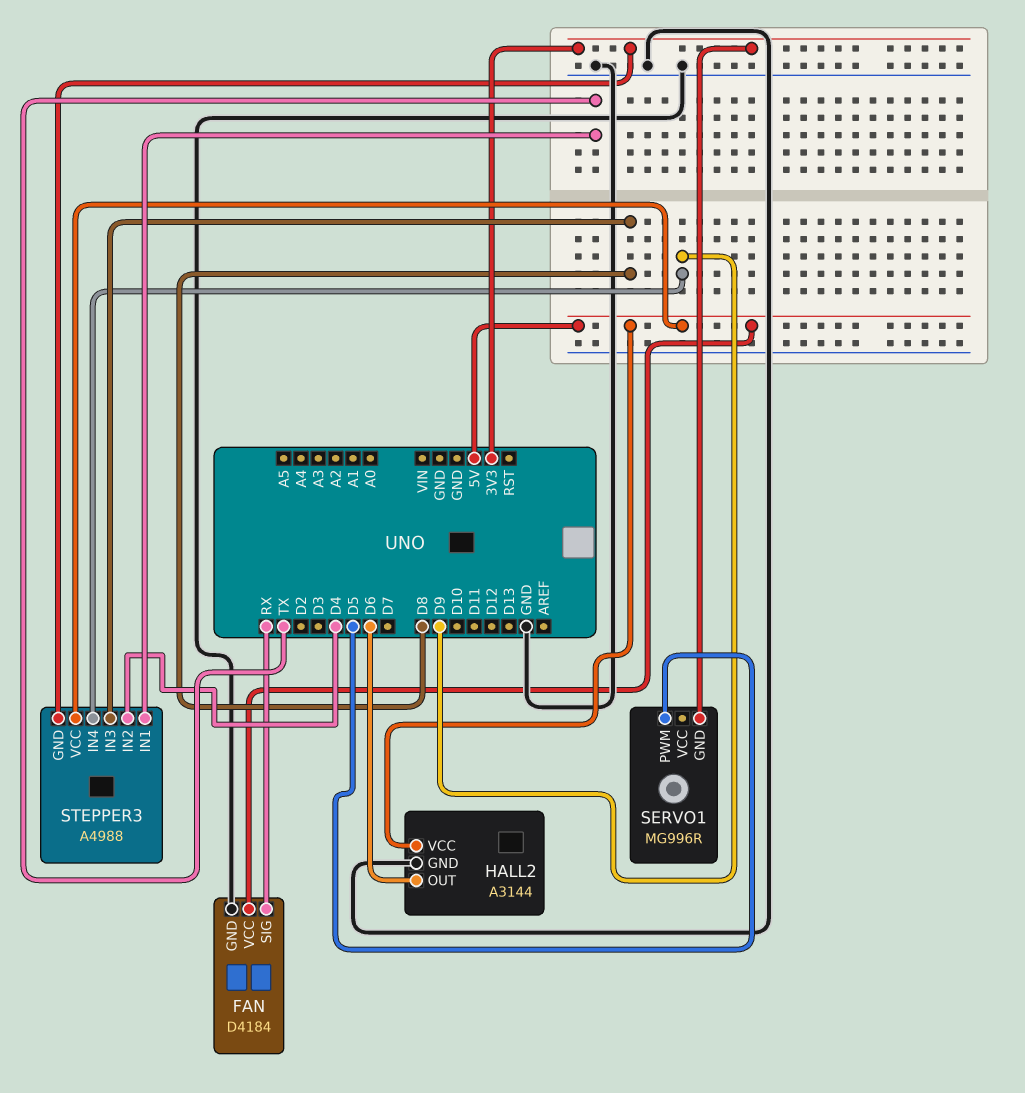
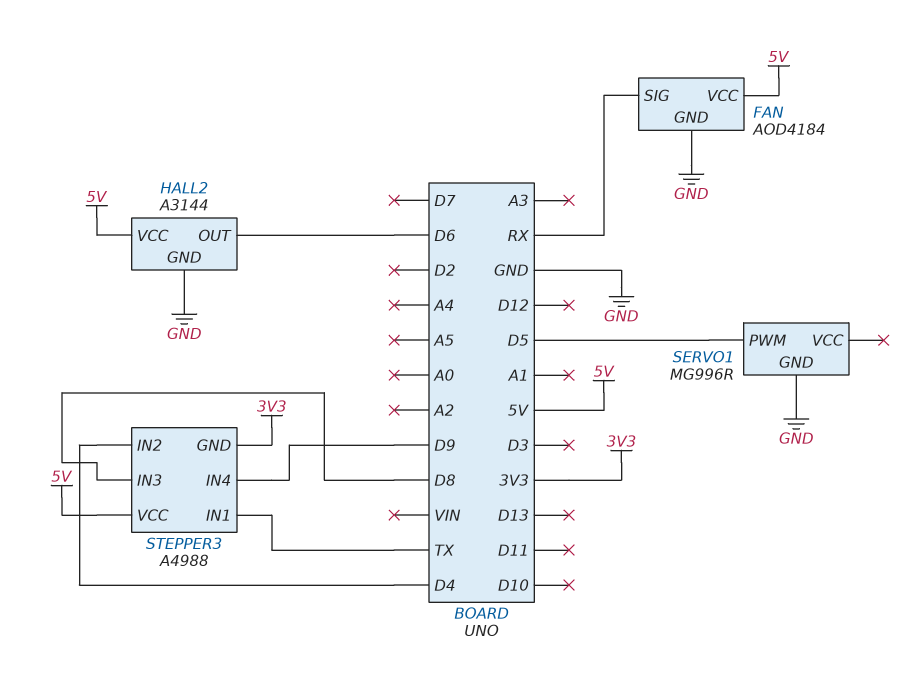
FAN: D4184 -> AOD4184
SERVO1 pin GND: 3V3 -> GND

